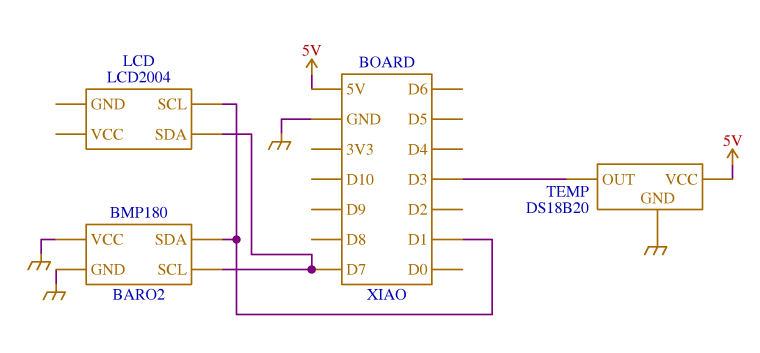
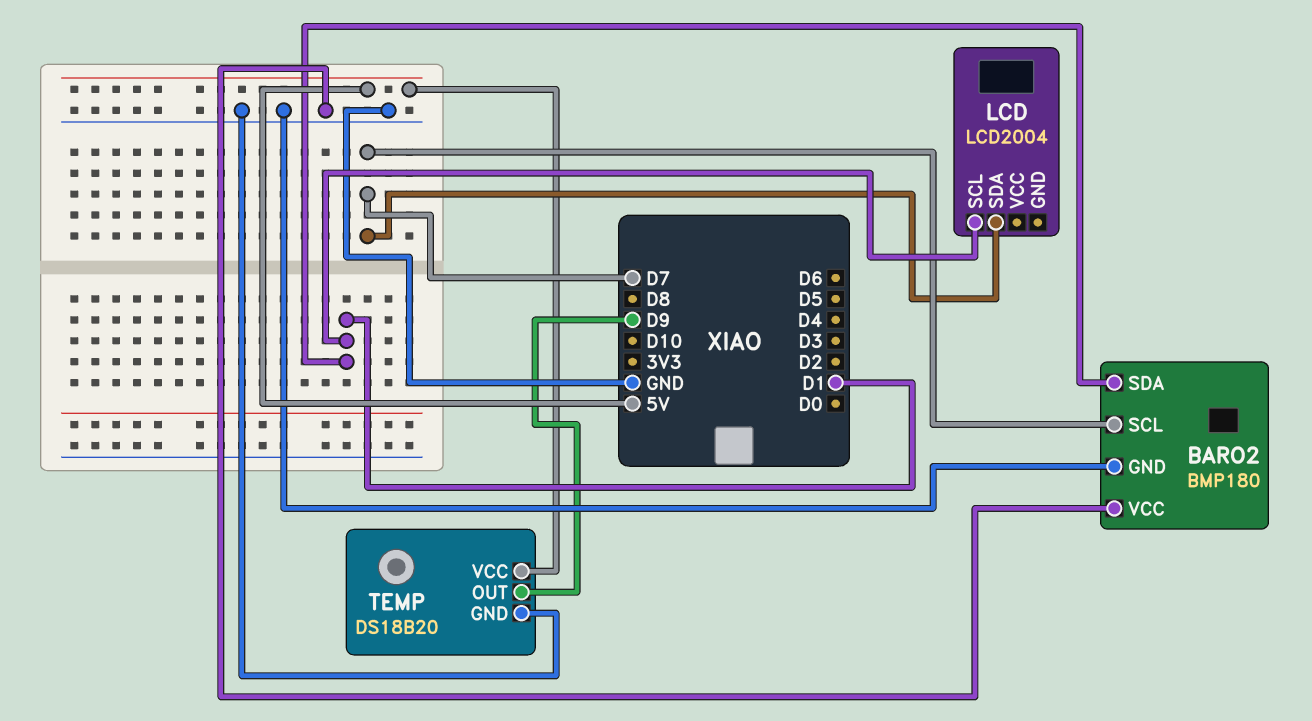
TEMP pin OUT: D3 -> D9

